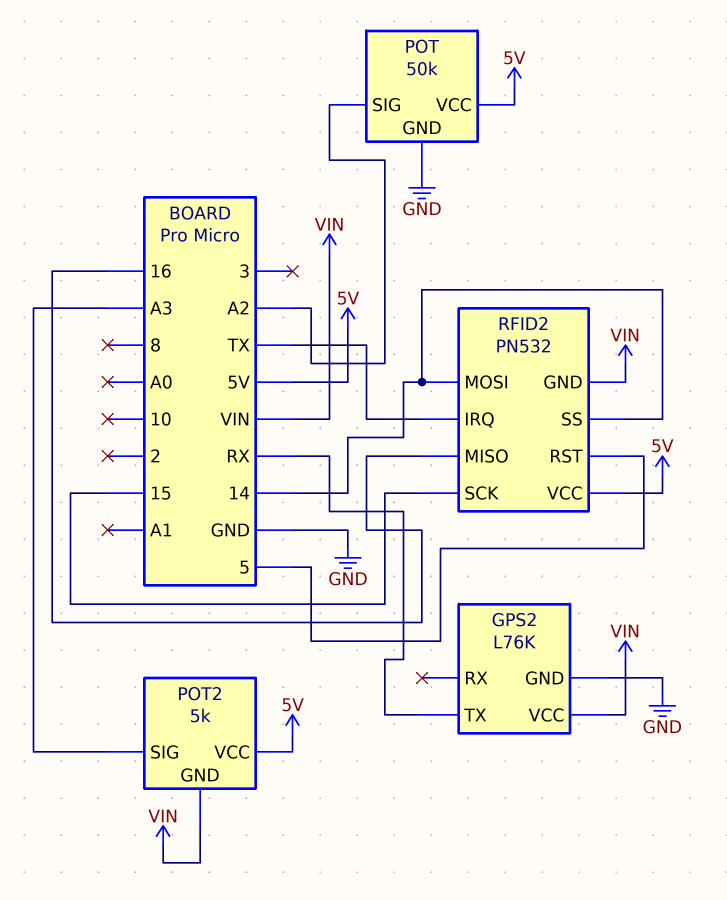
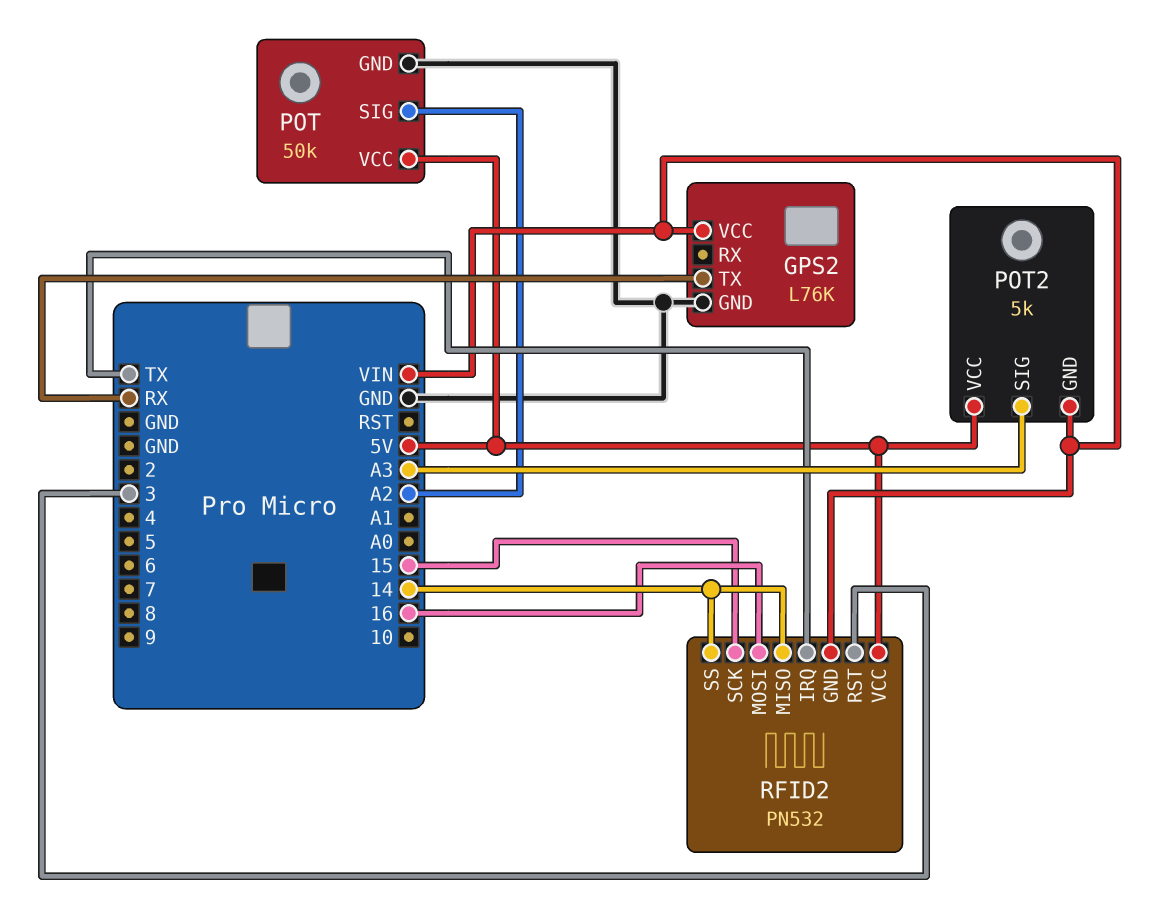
RFID2 pin MISO: 16 -> 14
RFID2 pin MOSI: 14 -> 16
RFID2 pin RST: 5 -> 3

